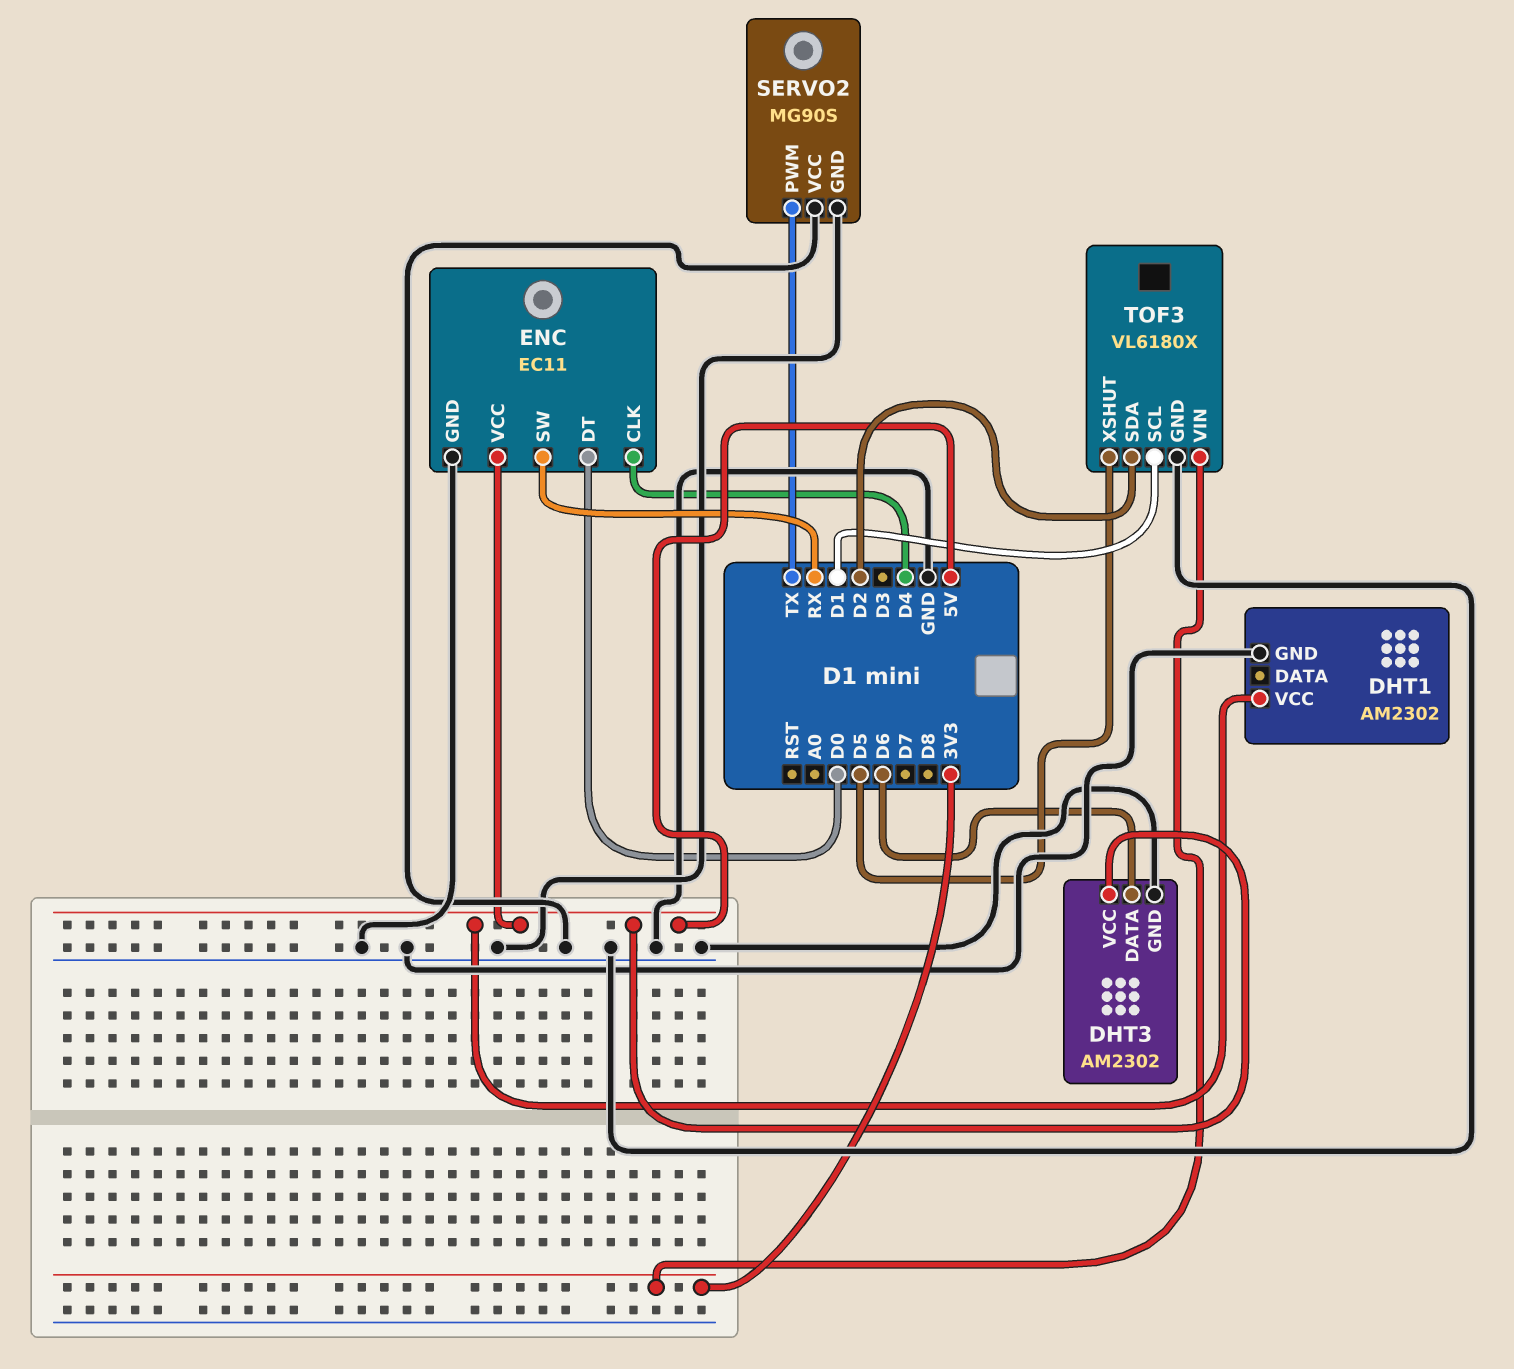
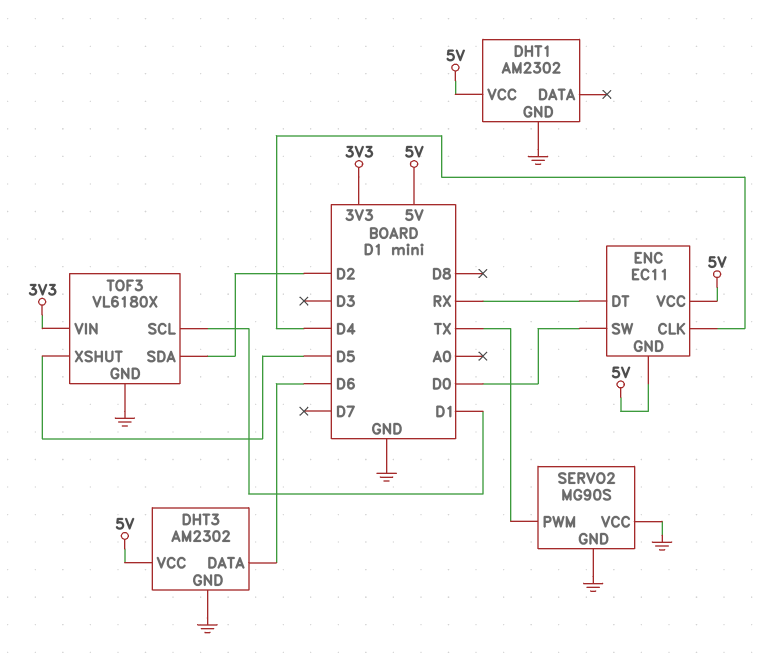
ENC pin DT: D0 -> RX
ENC pin GND: GND -> 5V
ENC pin SW: RX -> D0

